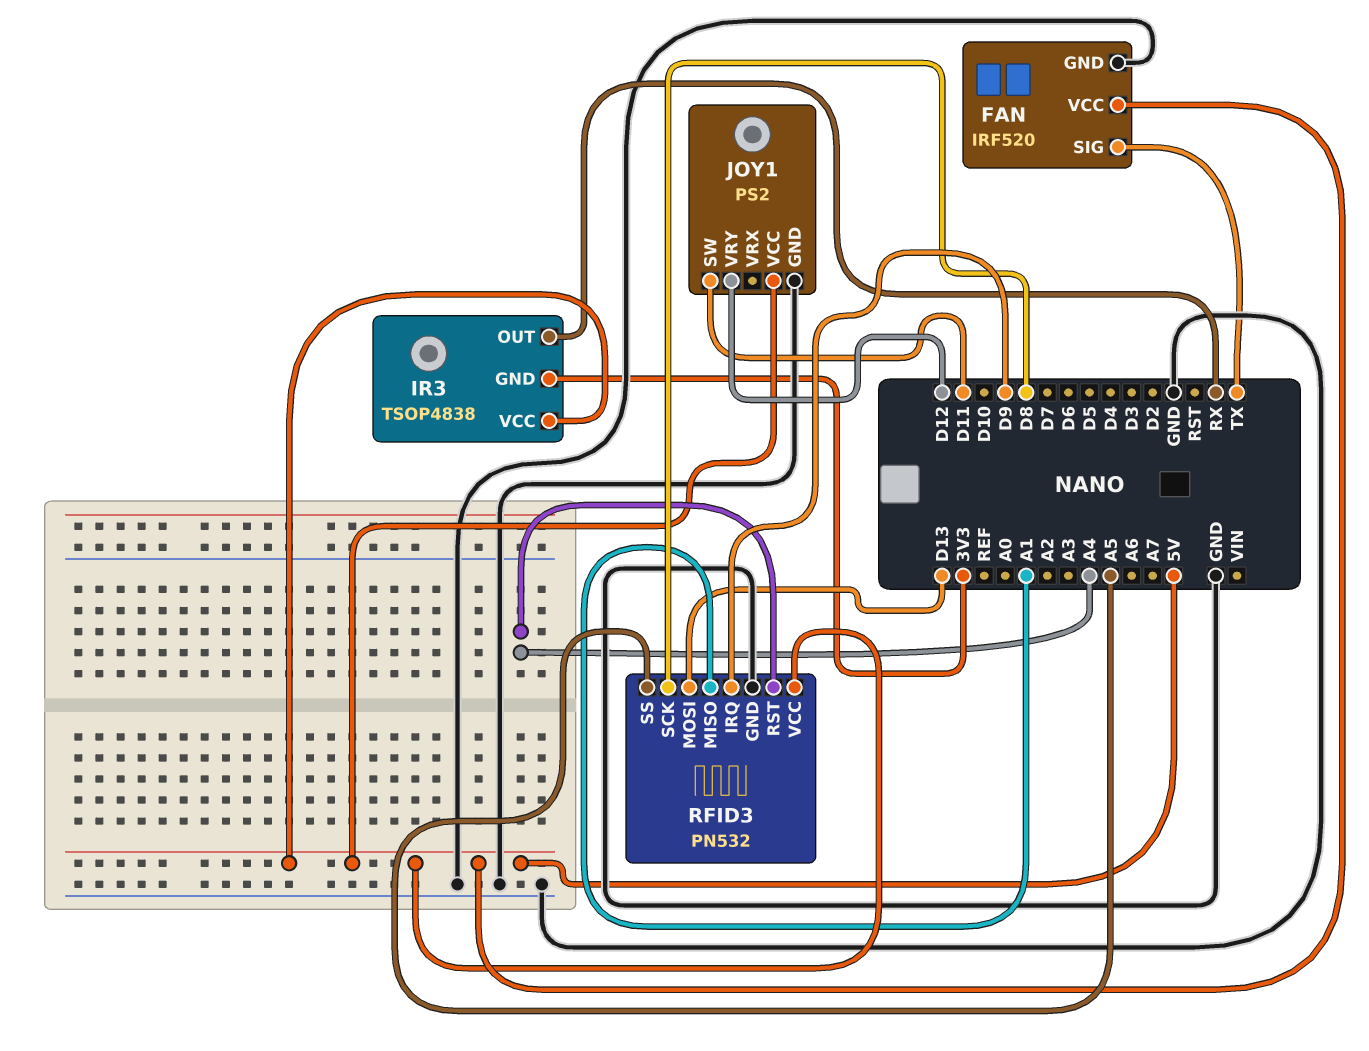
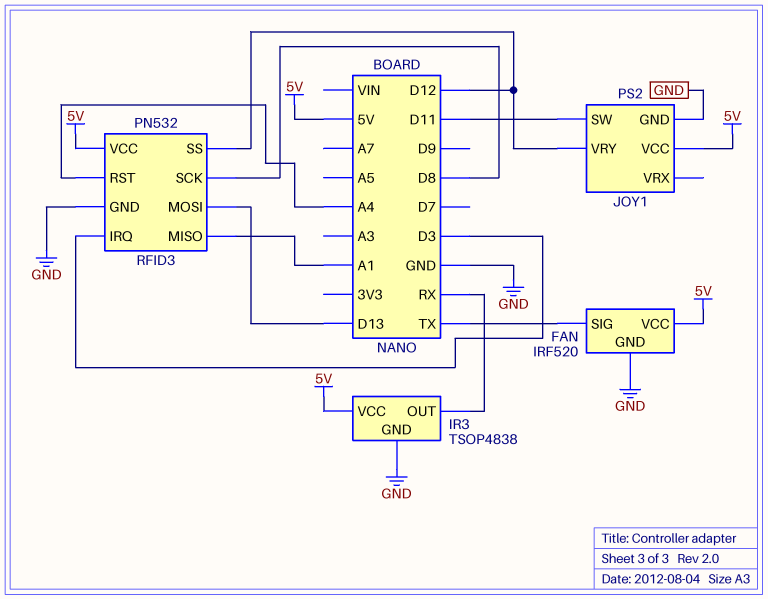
IR3 pin GND: 3V3 -> GND
RFID3 pin IRQ: D9 -> D3
RFID3 pin SS: A5 -> D12

